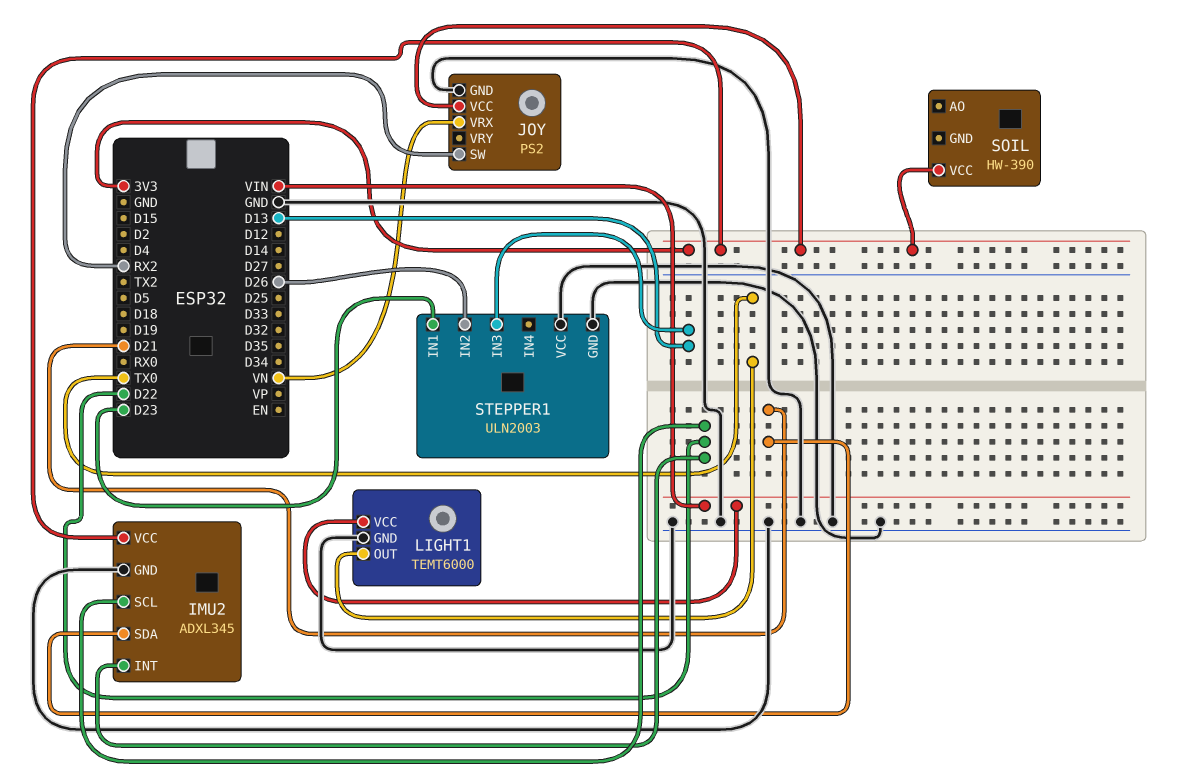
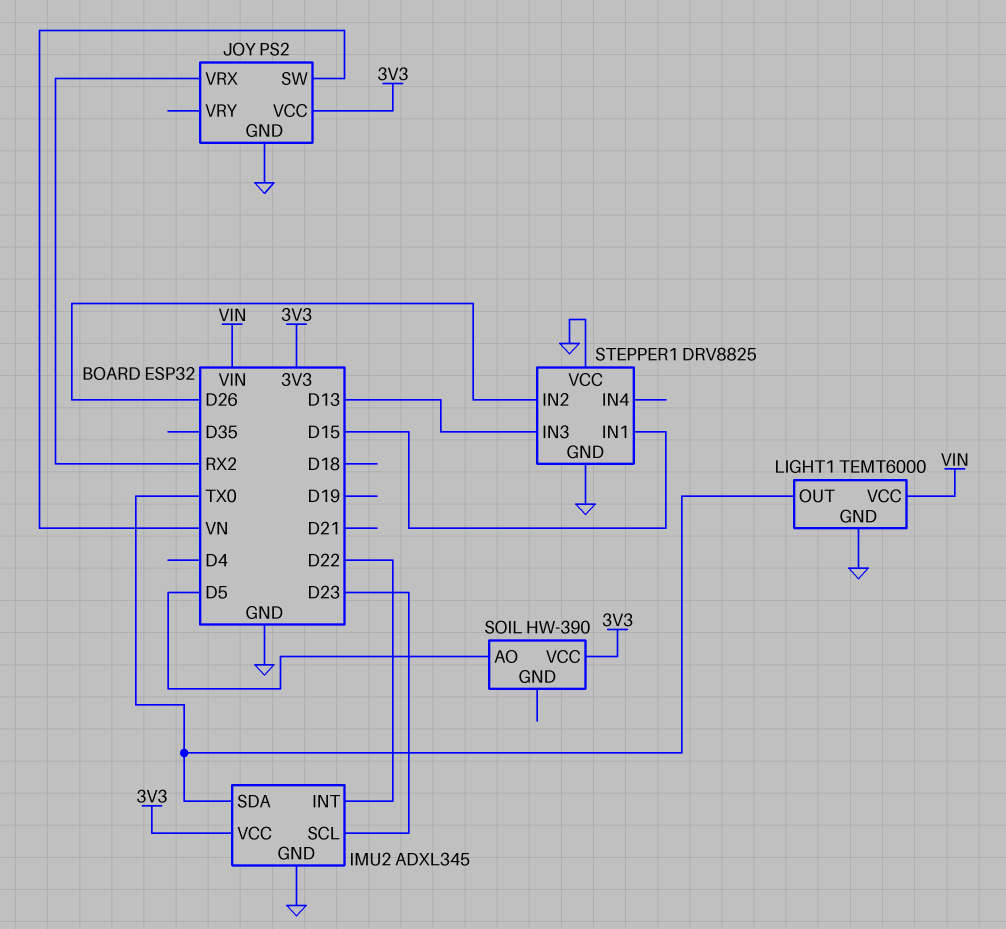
IMU2 pin SCL: D22 -> D23
IMU2 pin SDA: D21 -> TX0
JOY pin SW: RX2 -> VN
JOY pin VRX: VN -> RX2
SOIL pin AO: none -> D5
STEPPER1: ULN2003 -> DRV8825
STEPPER1 pin IN1: D23 -> D15

